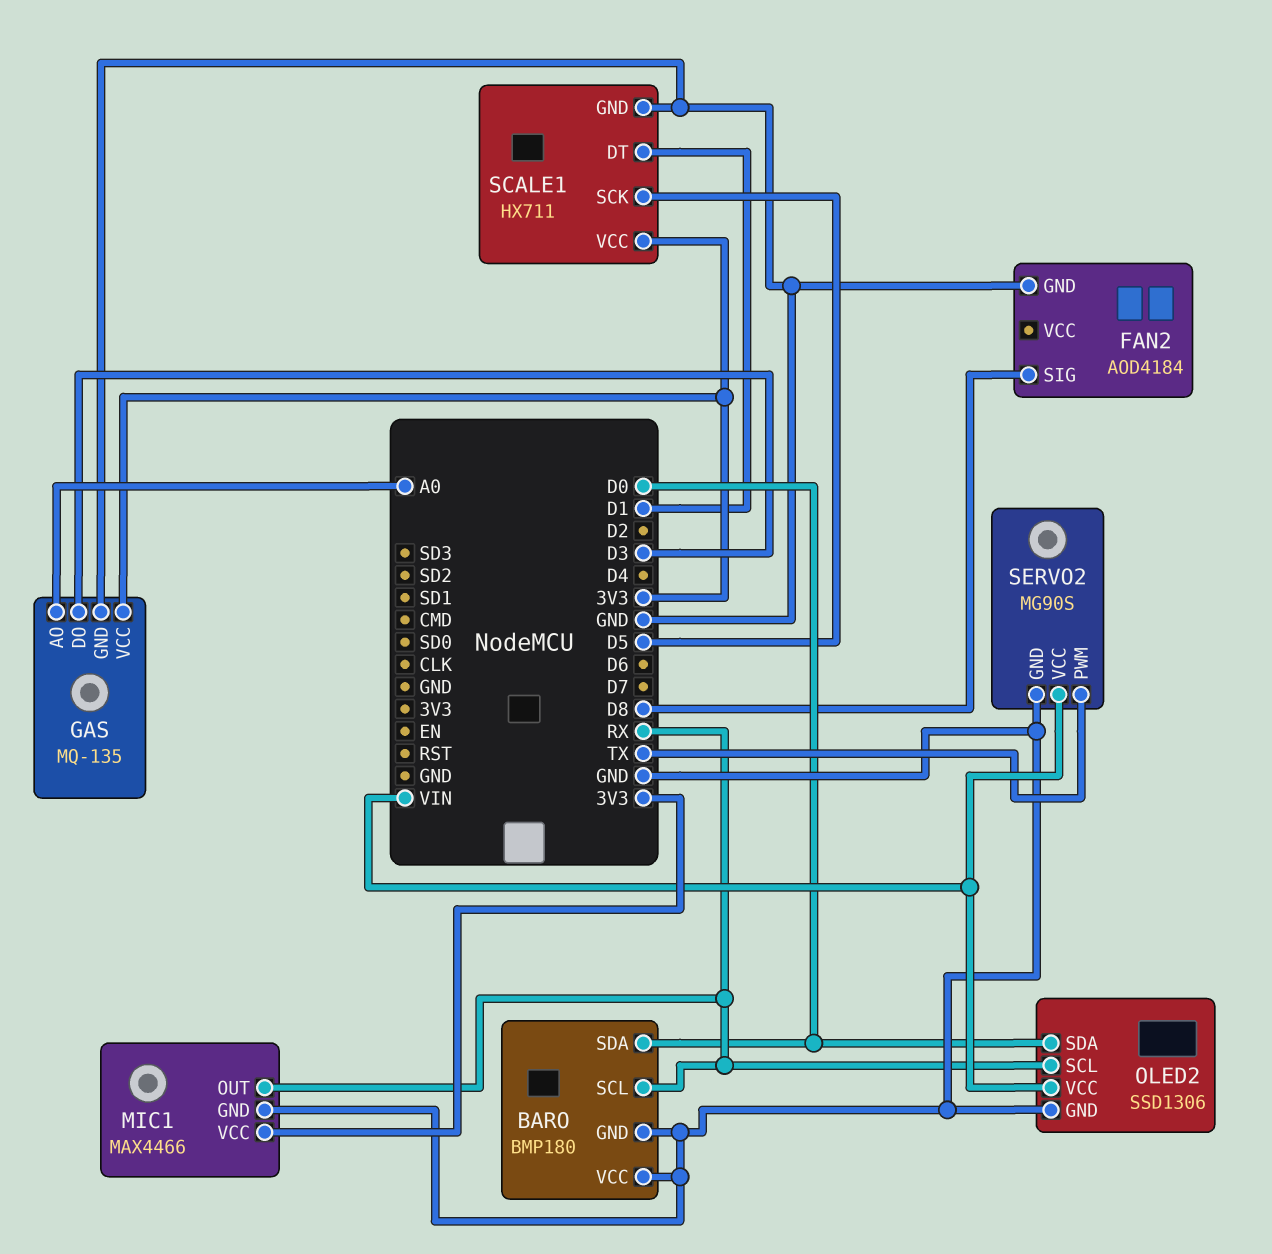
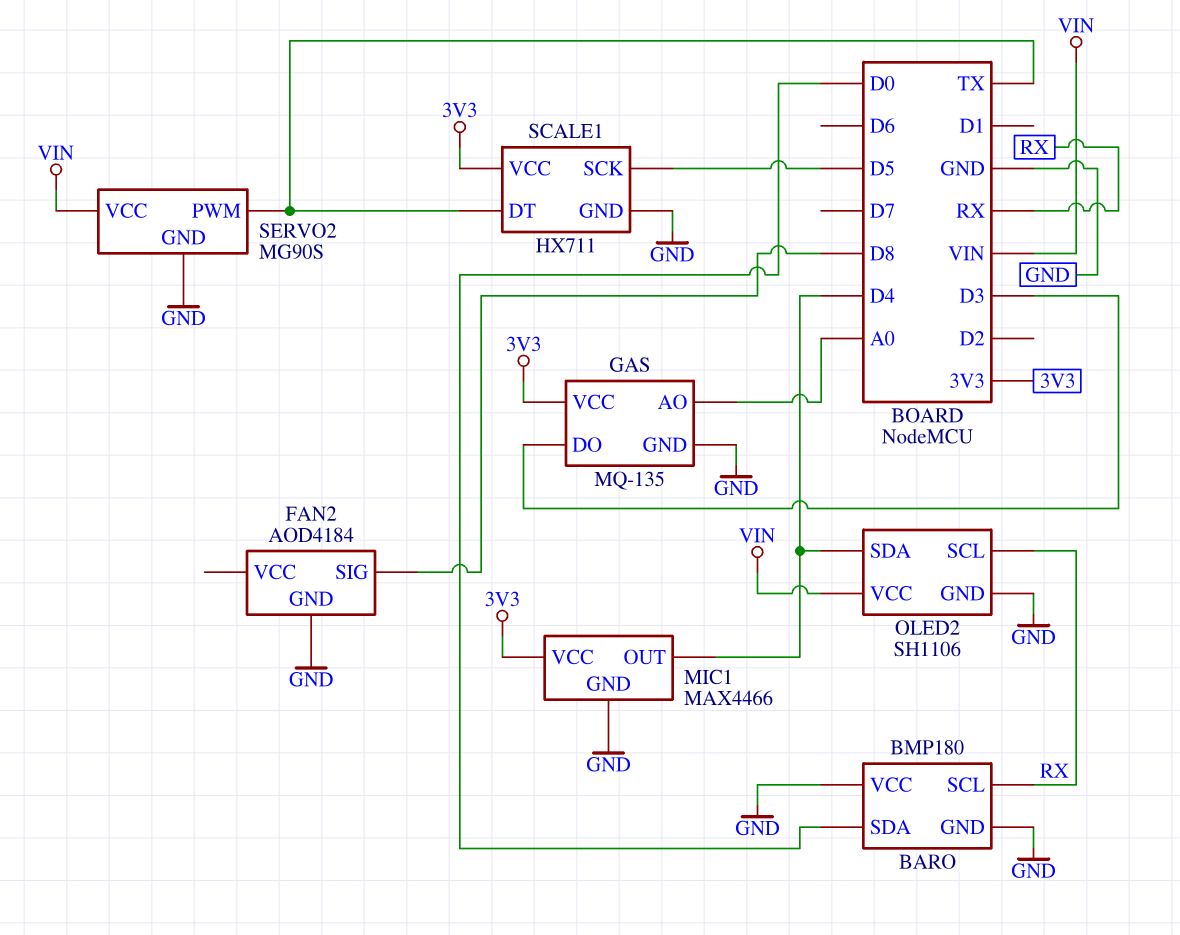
MIC1 pin OUT: RX -> D4
OLED2: SSD1306 -> SH1106
OLED2 pin SDA: D0 -> D4
SCALE1 pin DT: D1 -> TX

